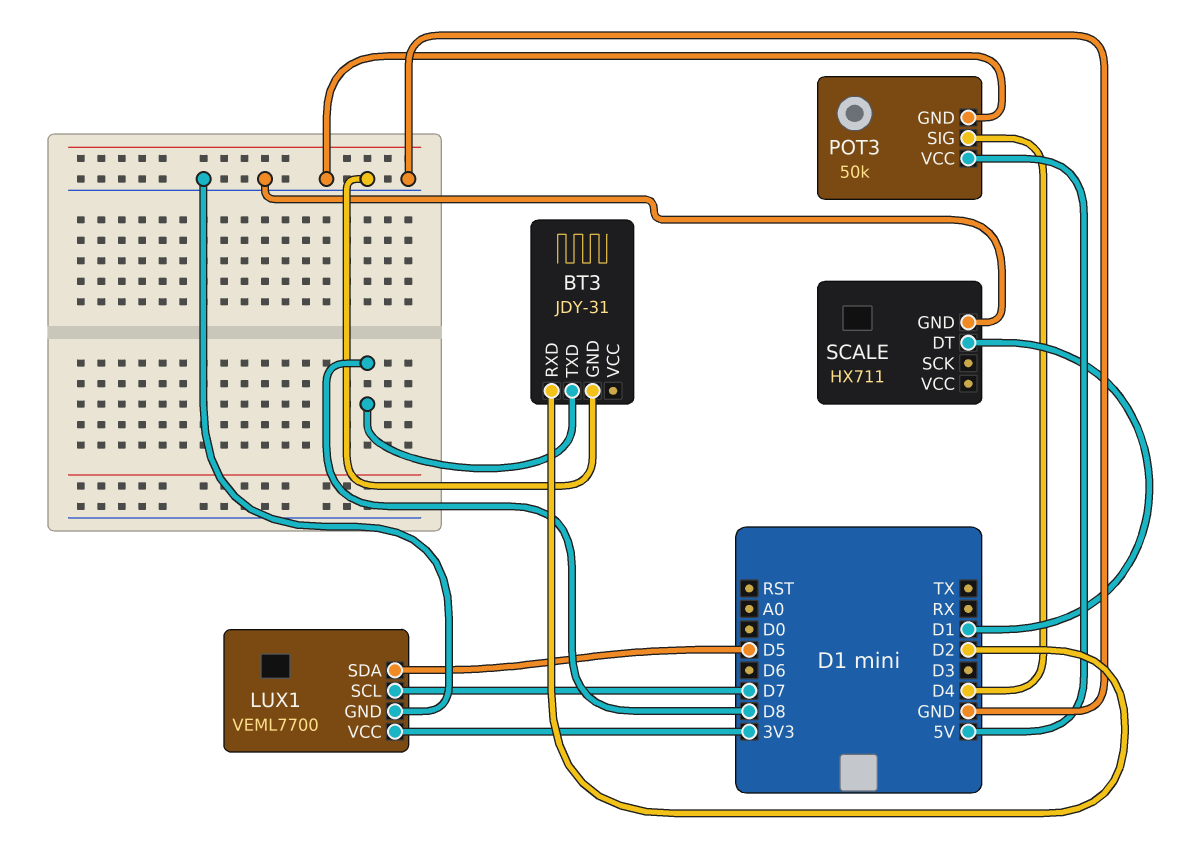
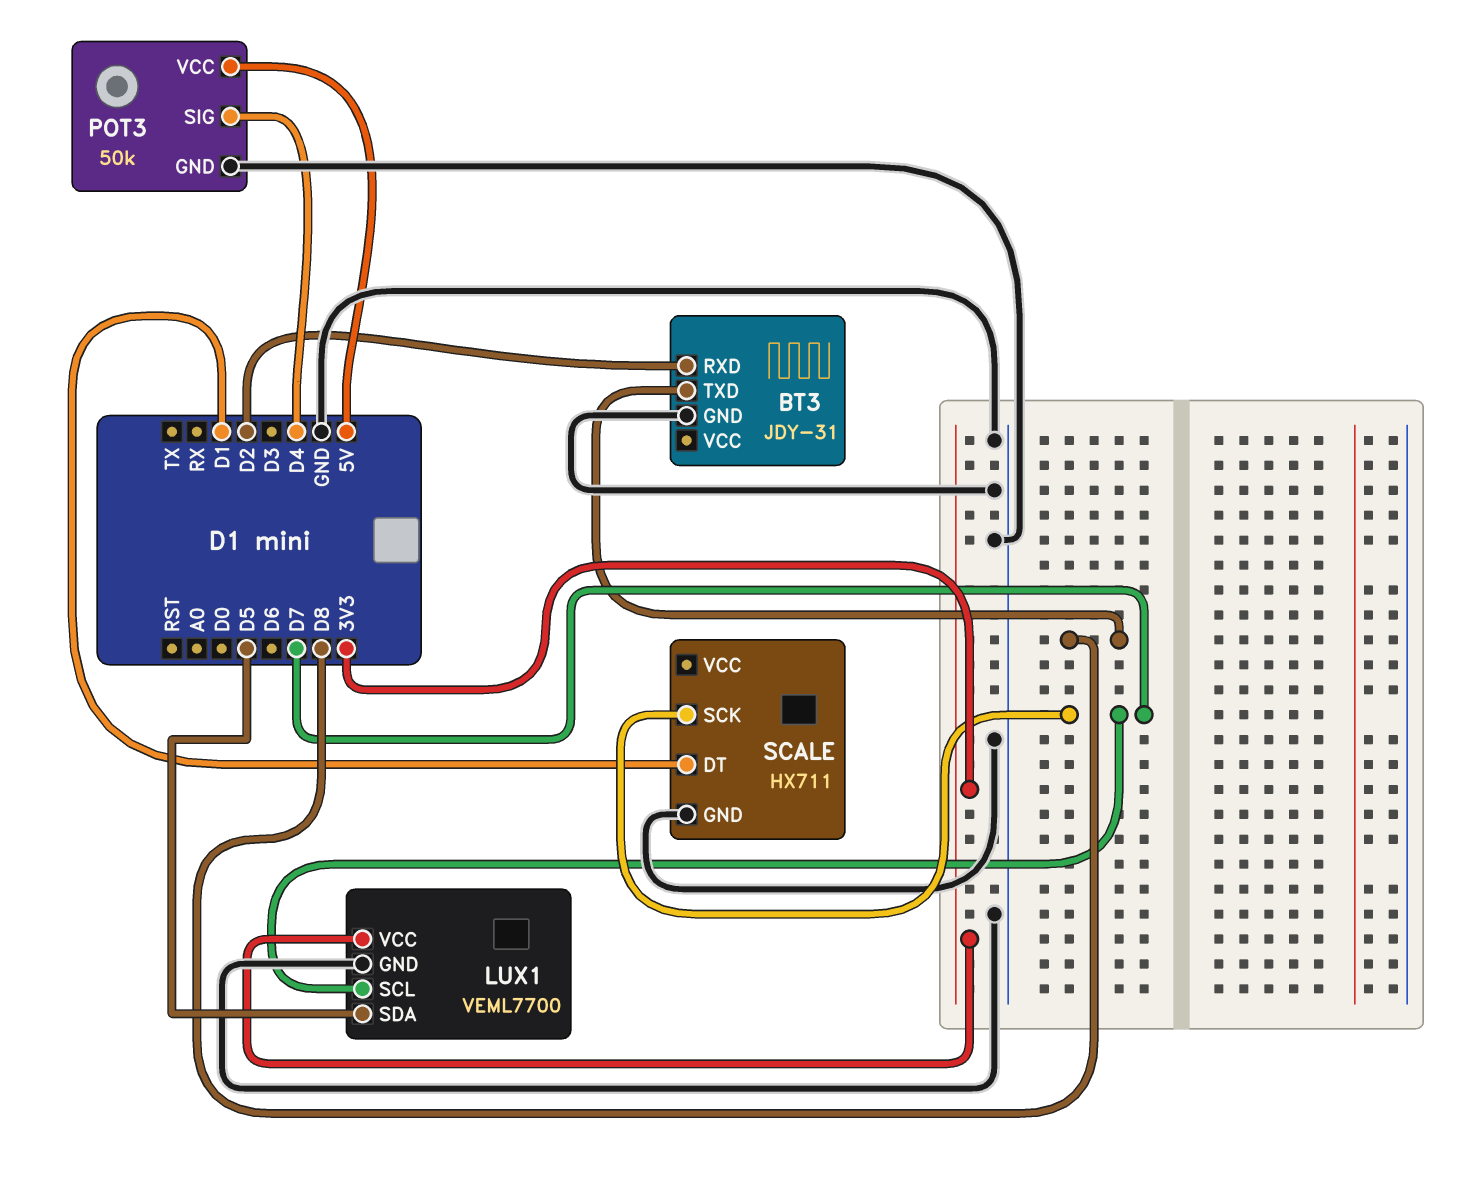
SCALE pin SCK: none -> D7

